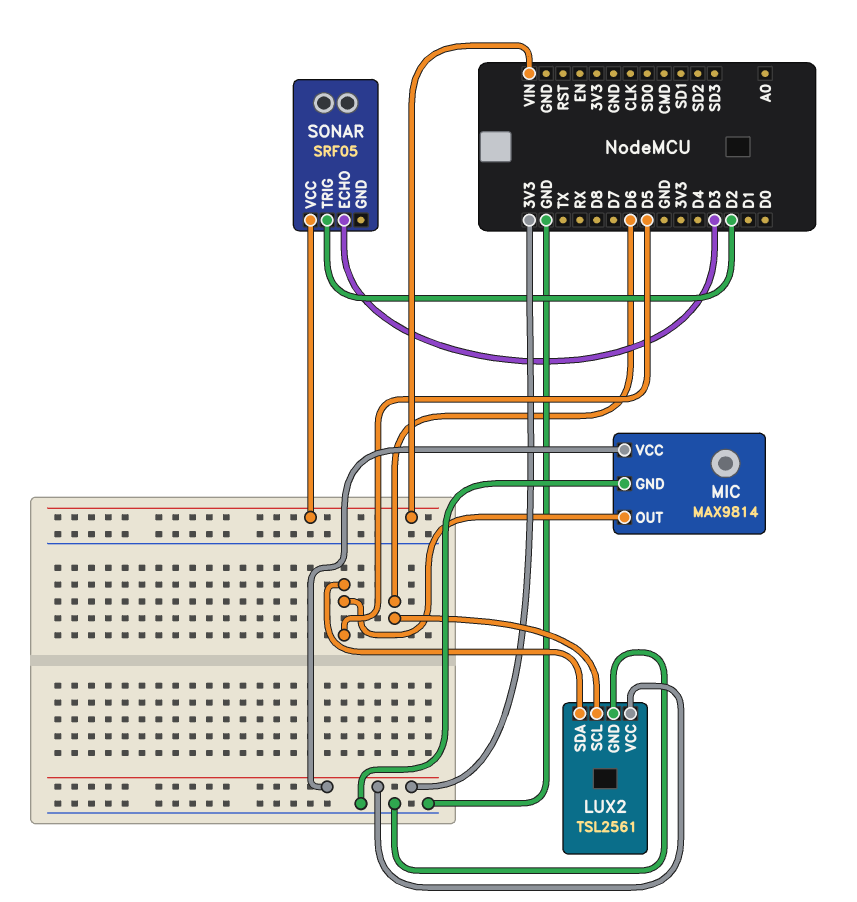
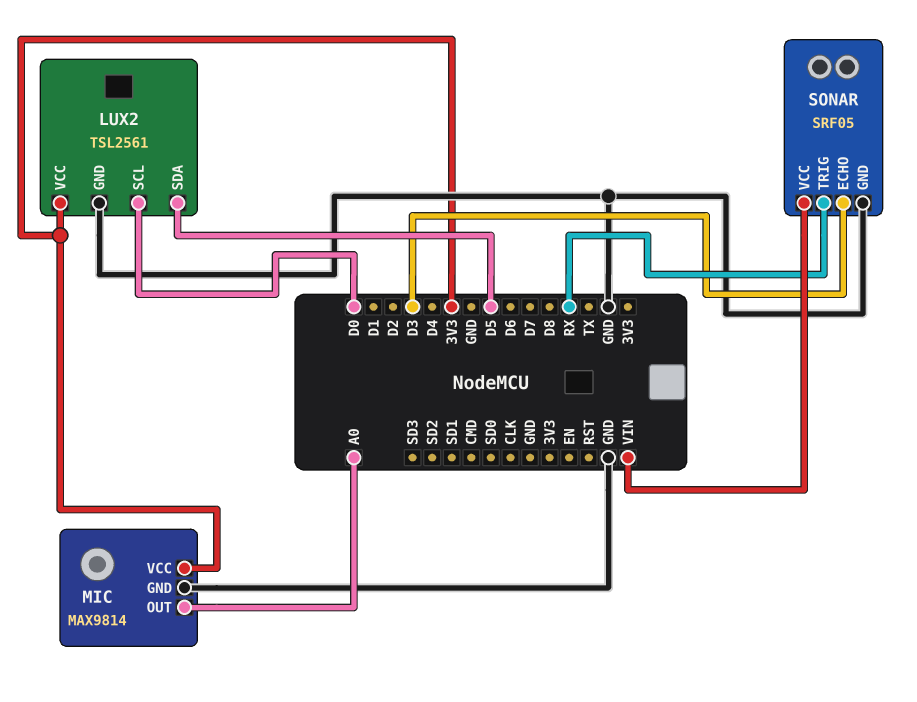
LUX2 pin SCL: D6 -> D0
MIC pin OUT: D5 -> A0
SONAR pin GND: none -> GND
SONAR pin TRIG: D2 -> RX

